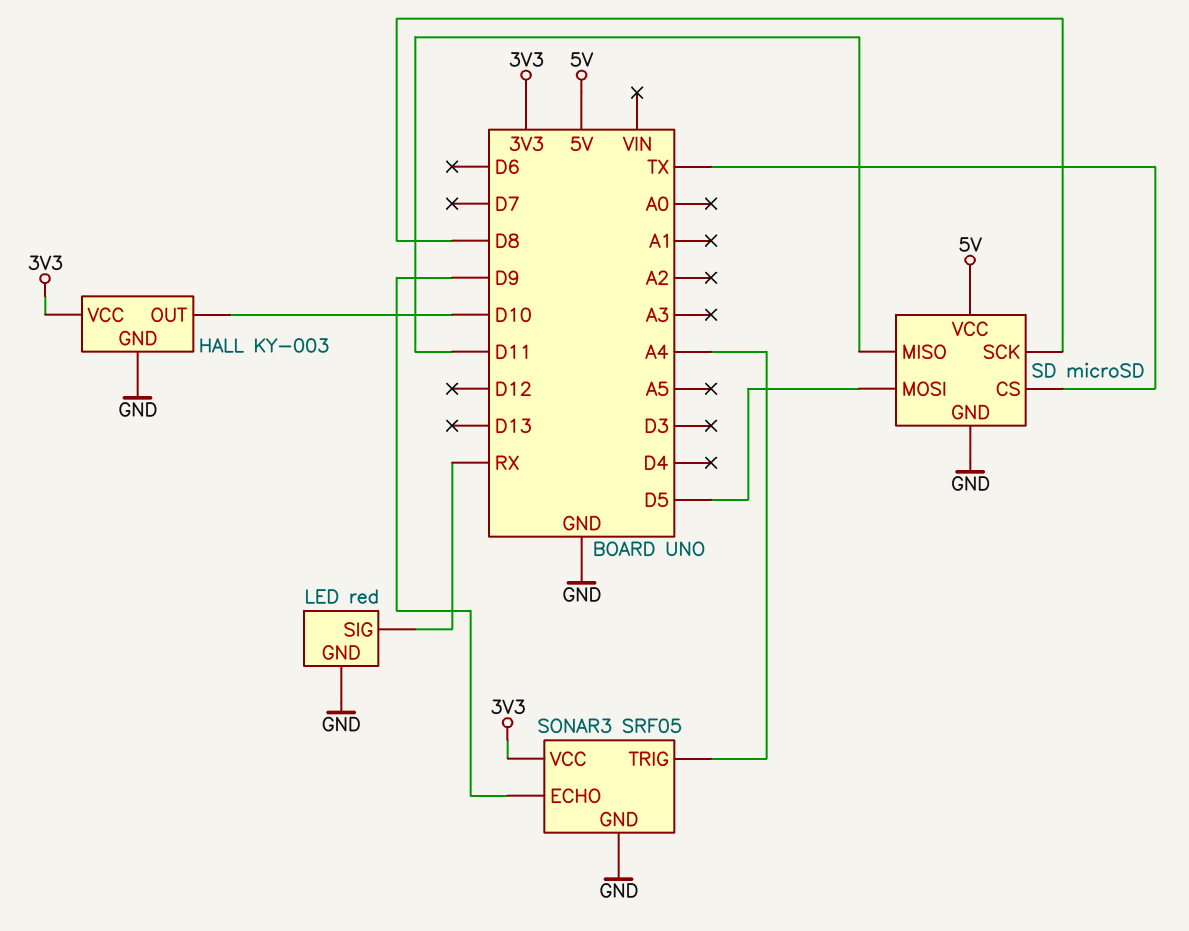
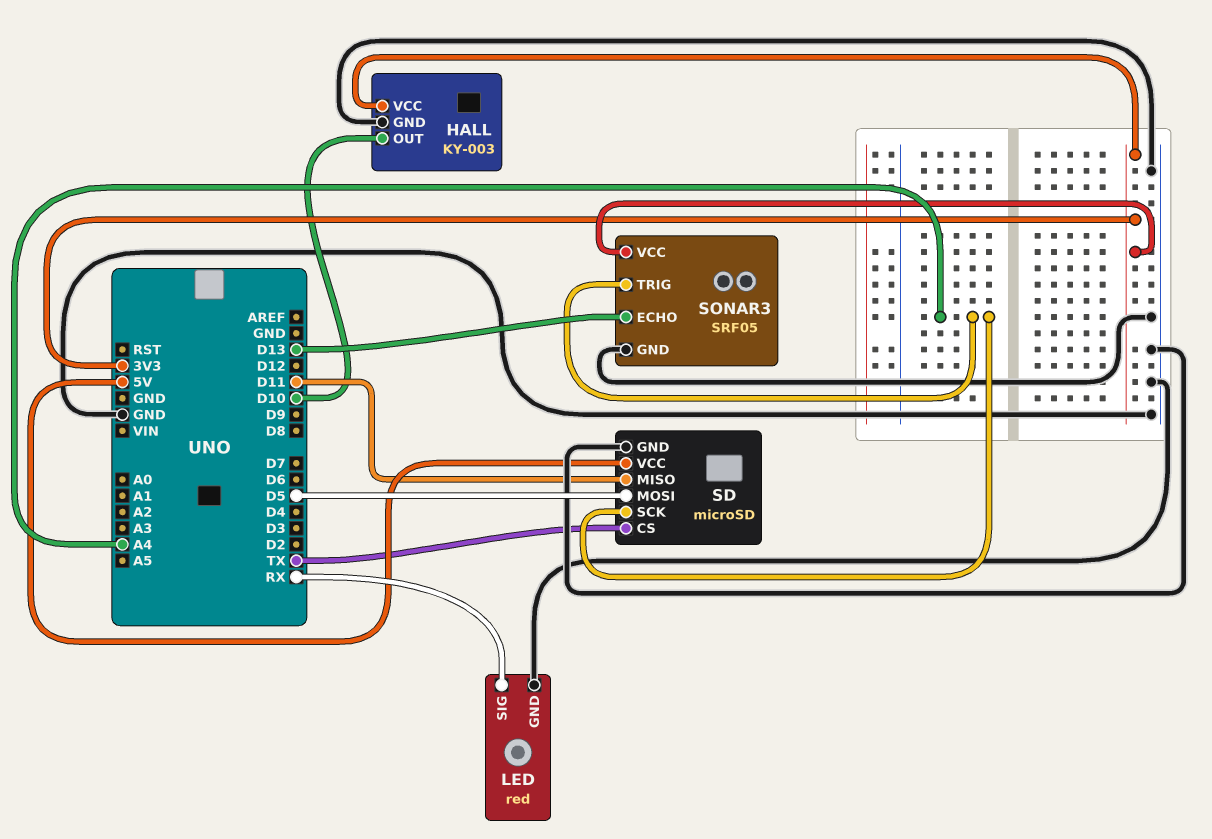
SD pin SCK: D8 -> A4
SONAR3 pin ECHO: D9 -> D13

